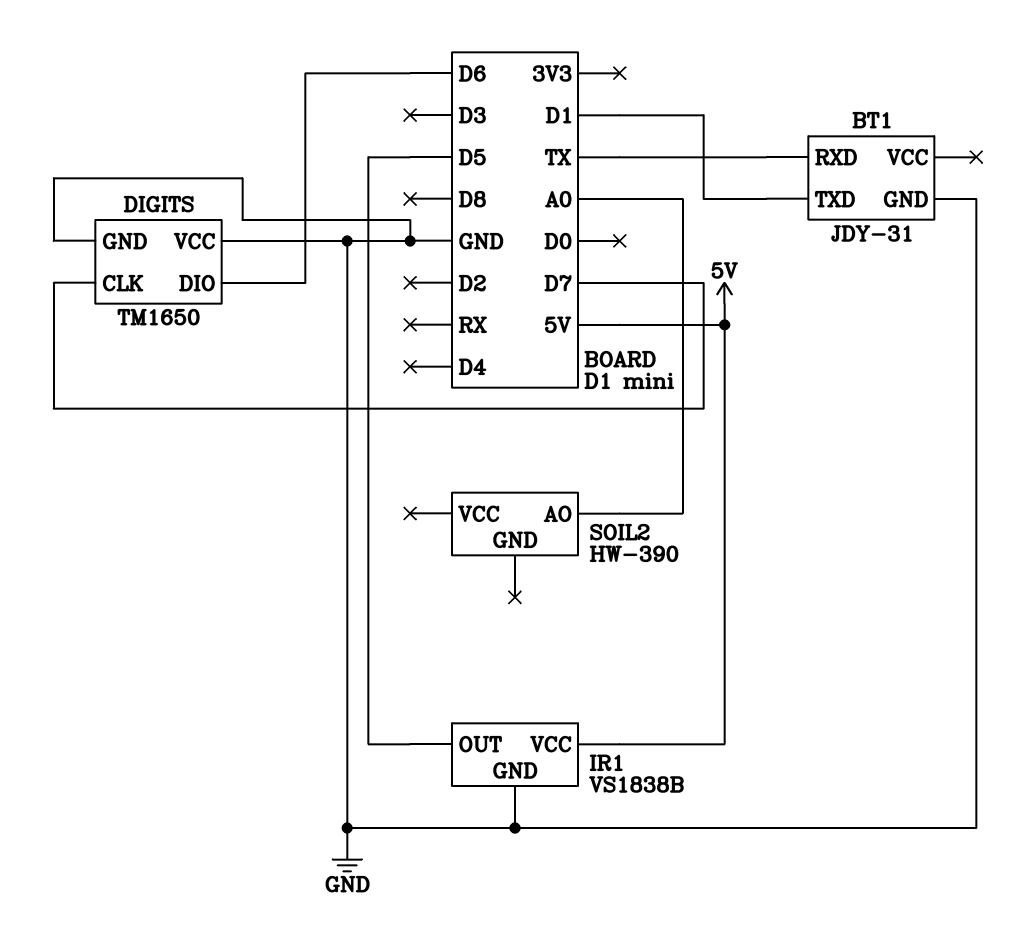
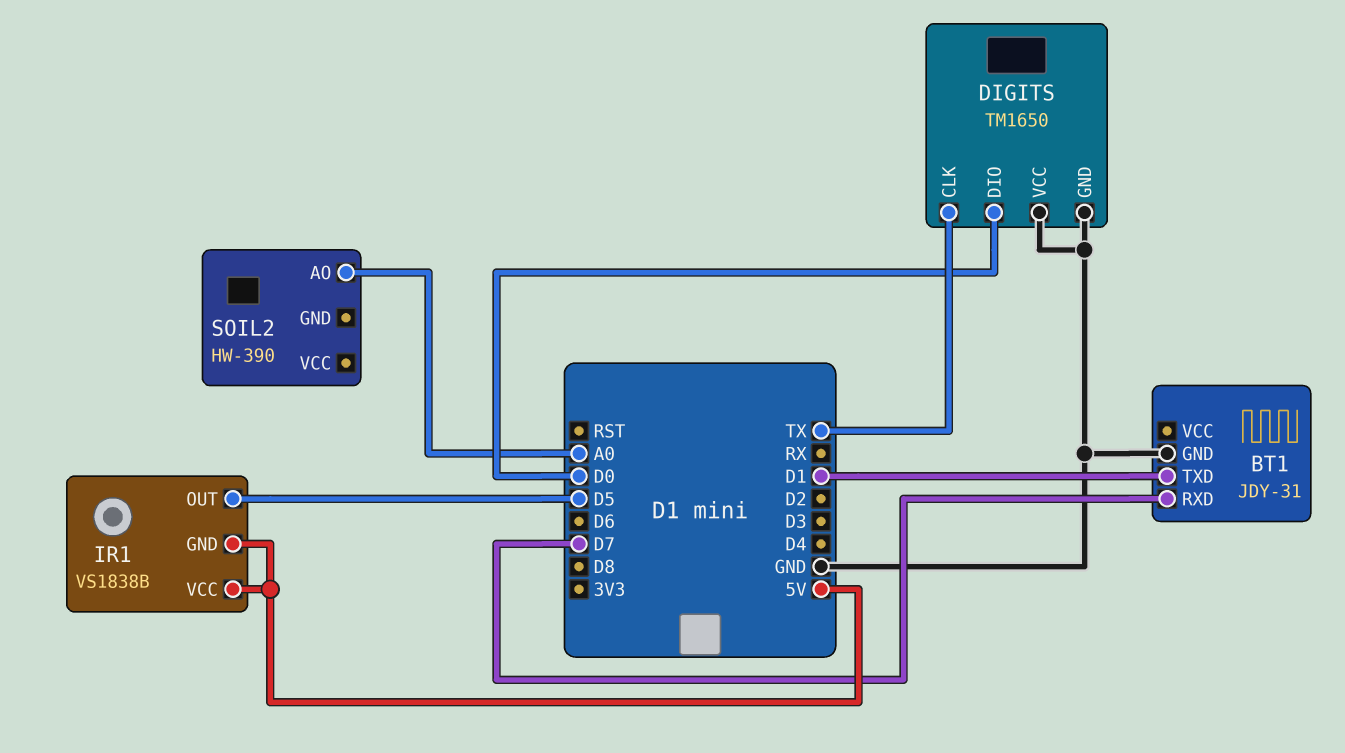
BT1 pin RXD: TX -> D7
DIGITS pin CLK: D7 -> TX
DIGITS pin DIO: D6 -> D0
IR1 pin GND: GND -> 5V

